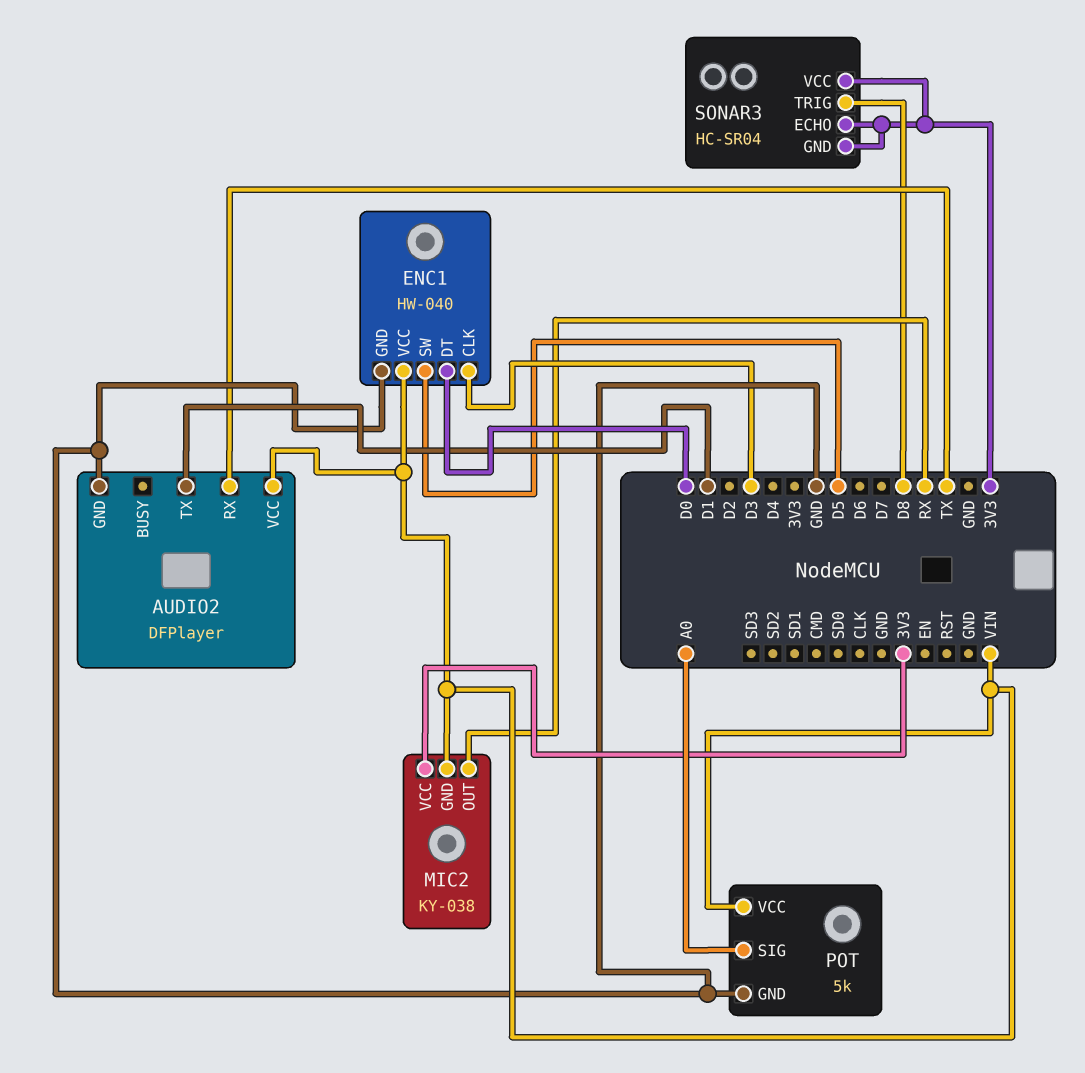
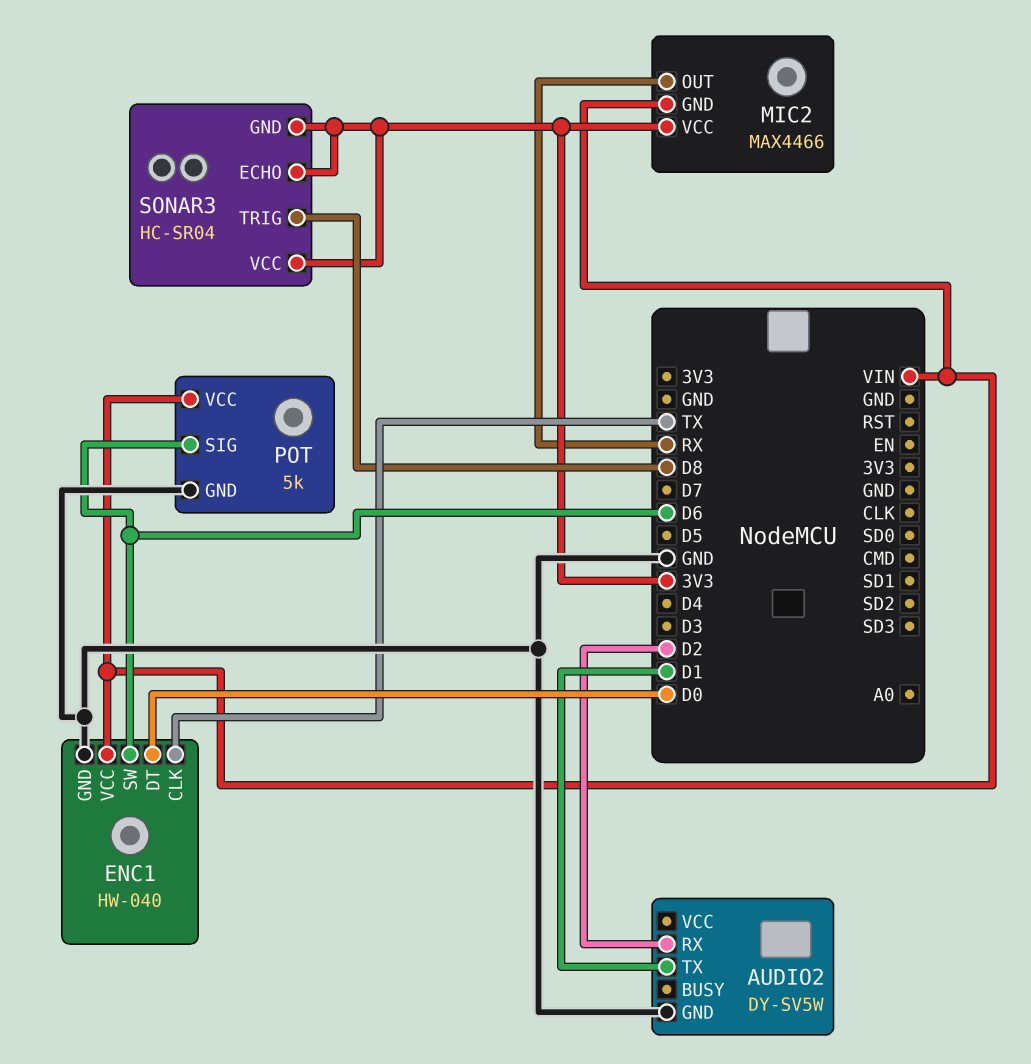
AUDIO2: DFPlayer -> DY-SV5W
AUDIO2 pin RX: TX -> D2
AUDIO2 pin VCC: VIN -> none
ENC1 pin CLK: D3 -> TX
ENC1 pin SW: D5 -> D6
MIC2: KY-038 -> MAX4466
POT pin SIG: A0 -> D6

